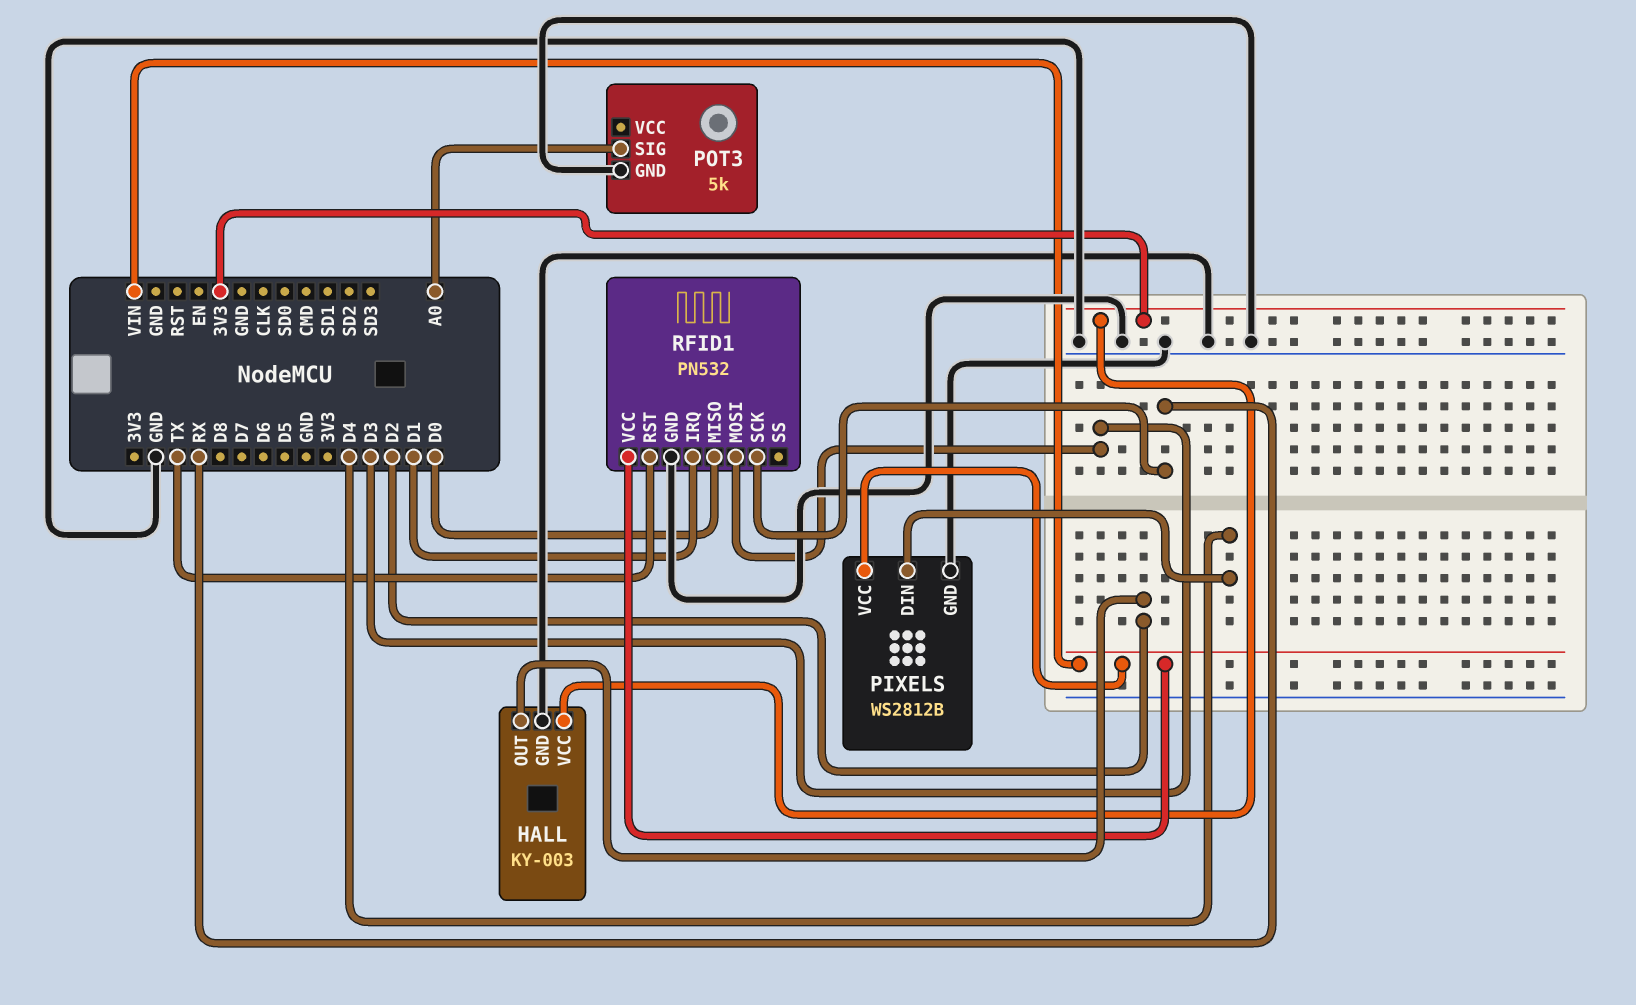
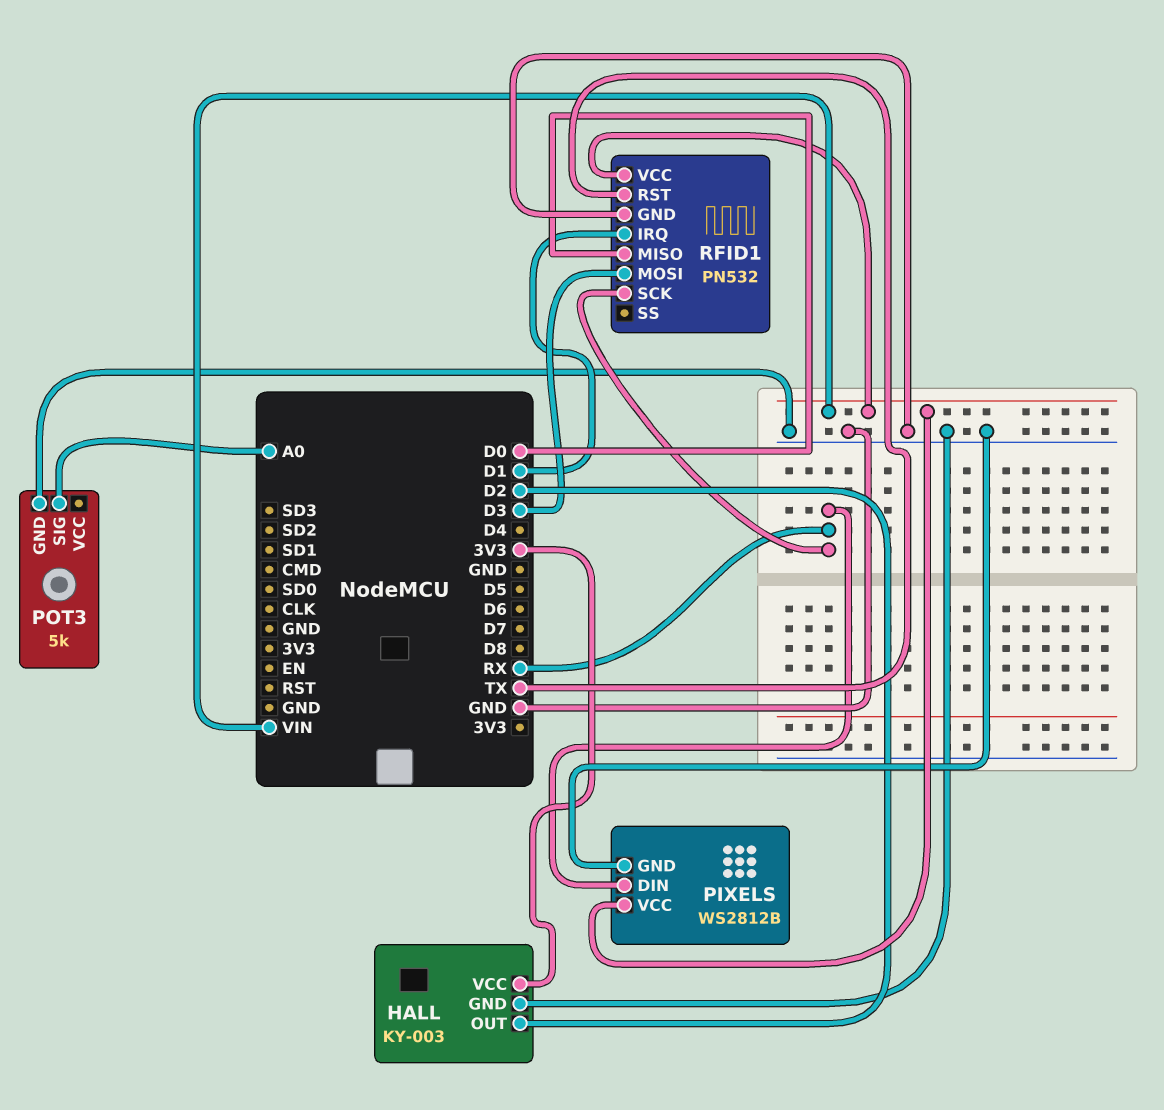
PIXELS pin DIN: D4 -> RX

